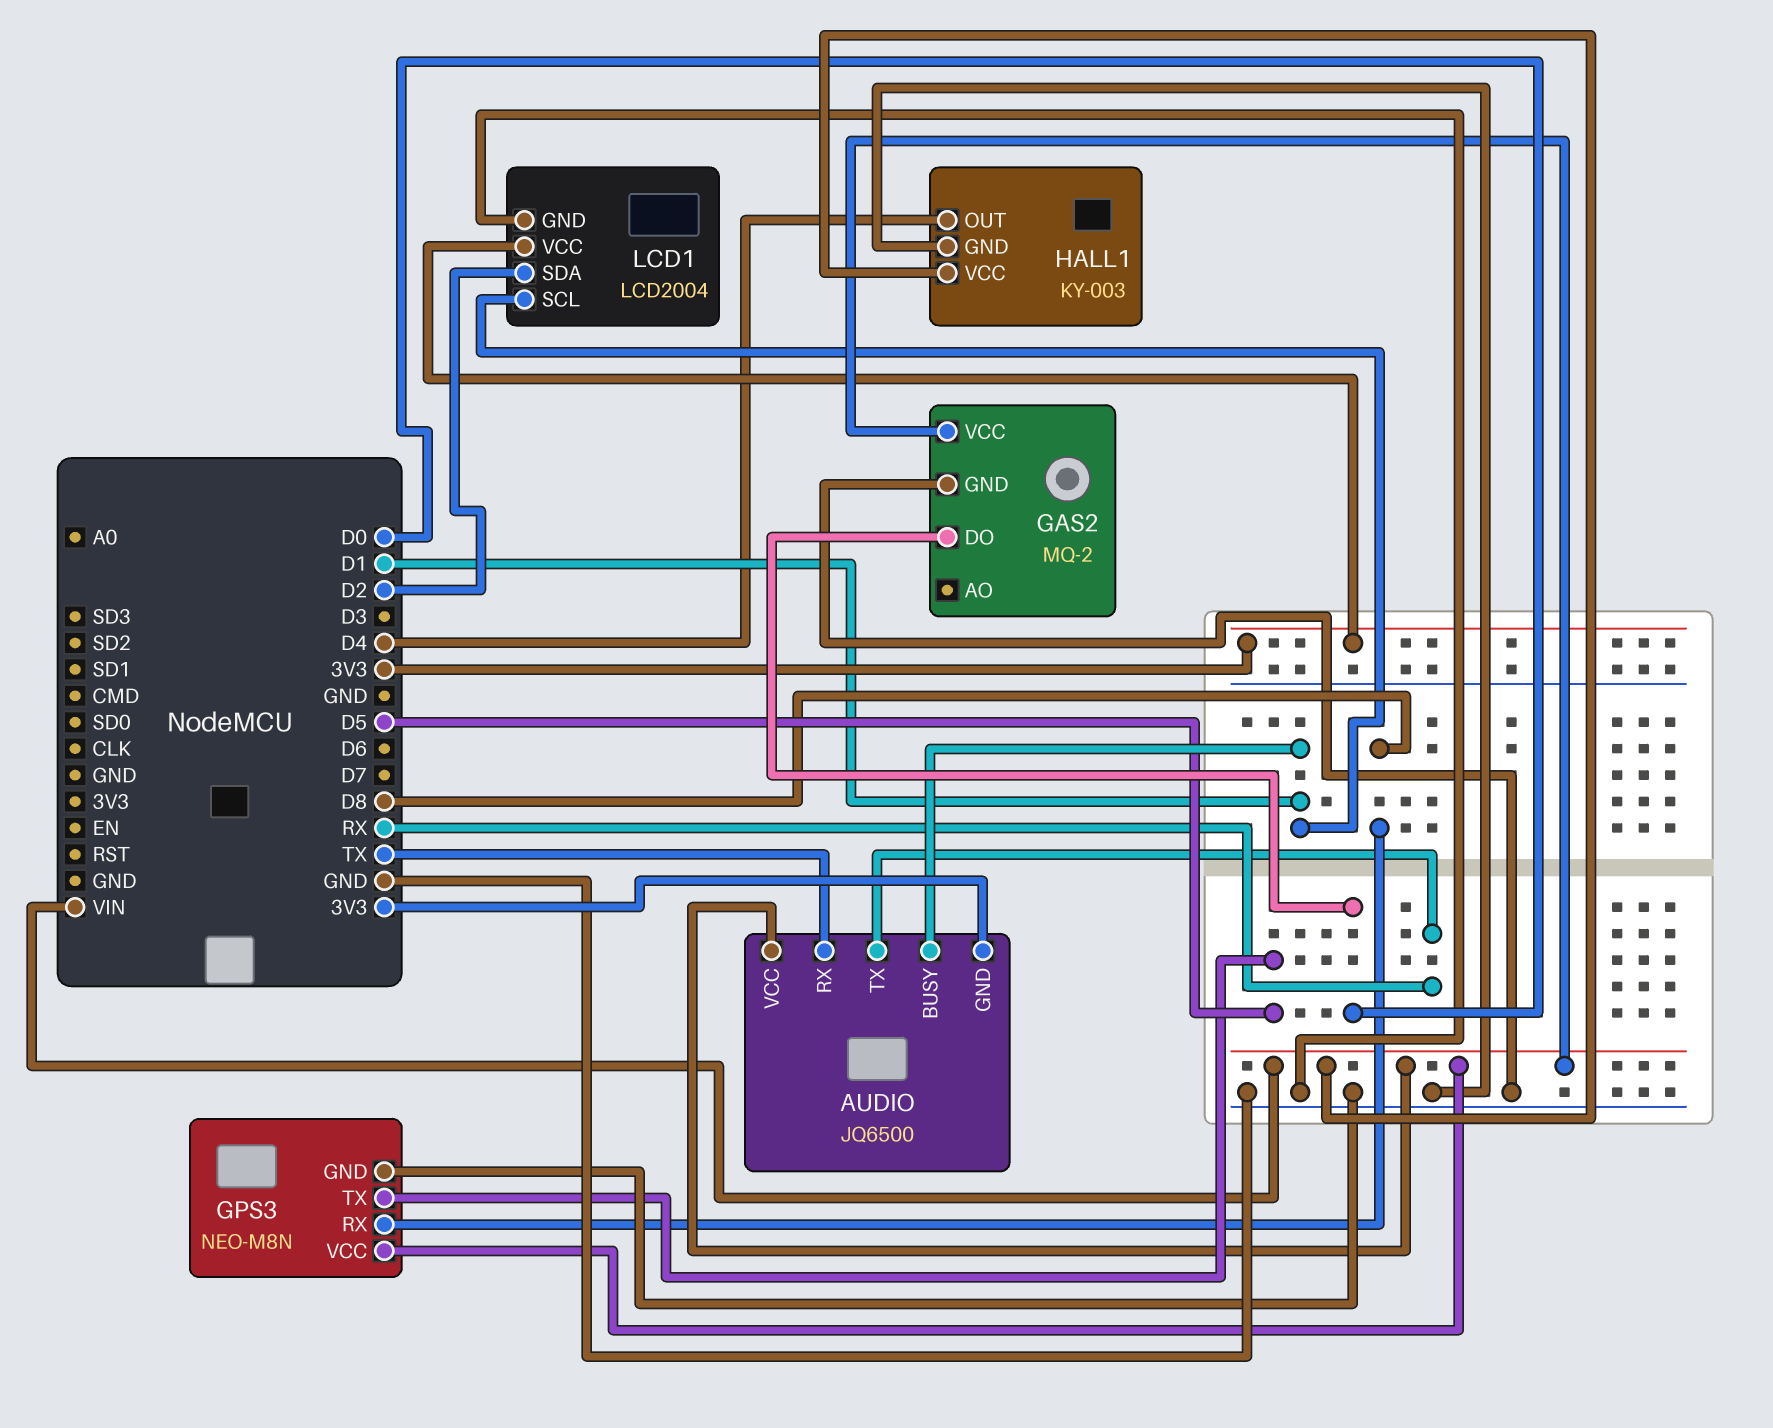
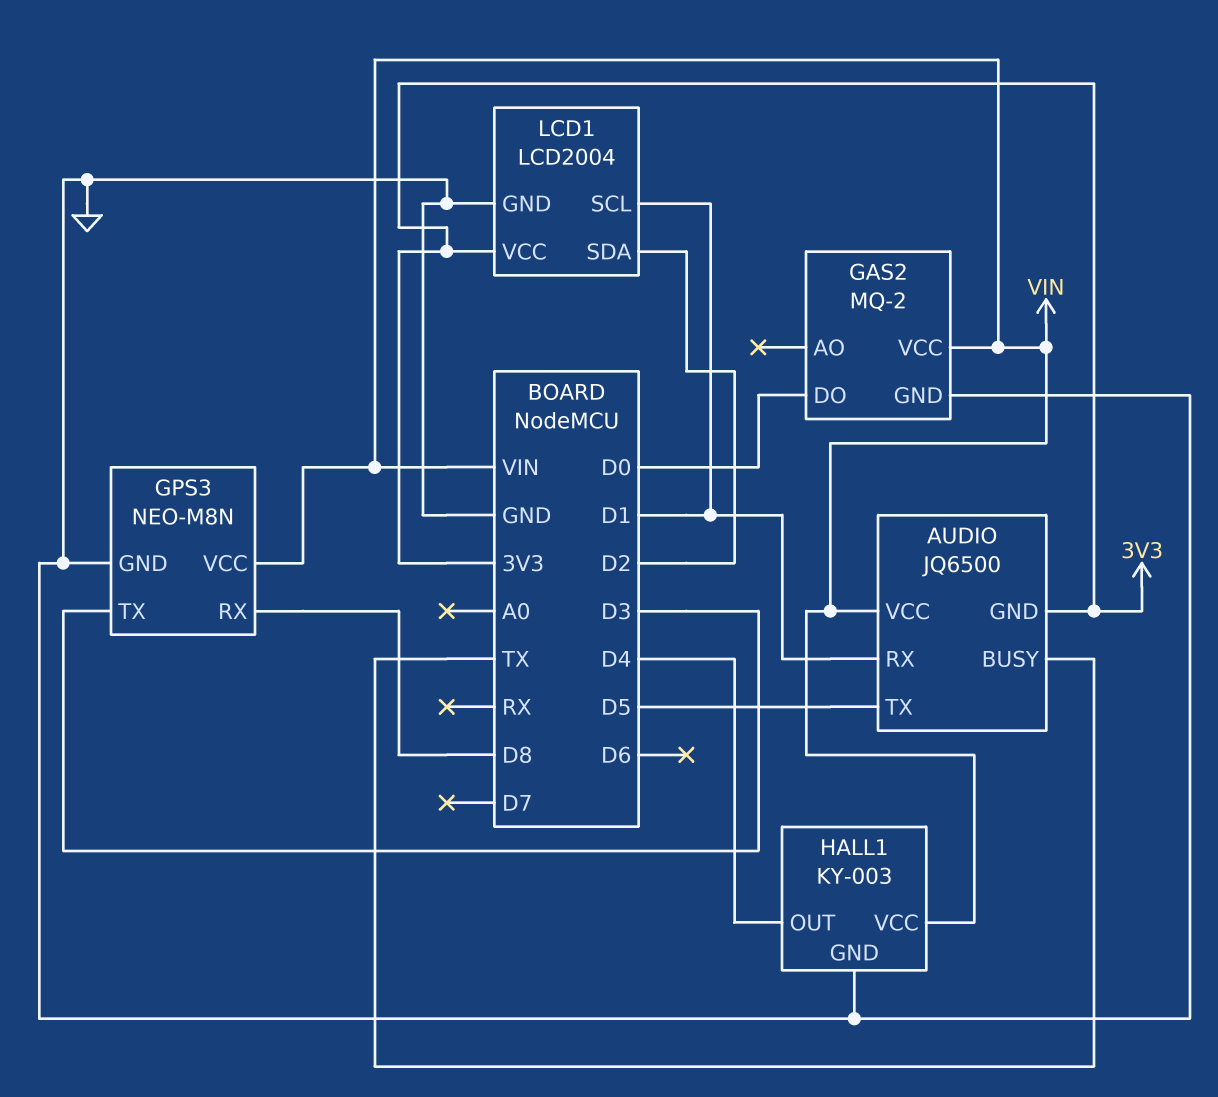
AUDIO pin BUSY: D1 -> TX
AUDIO pin RX: TX -> D1
AUDIO pin TX: RX -> D5
GPS3 pin TX: D5 -> D3

